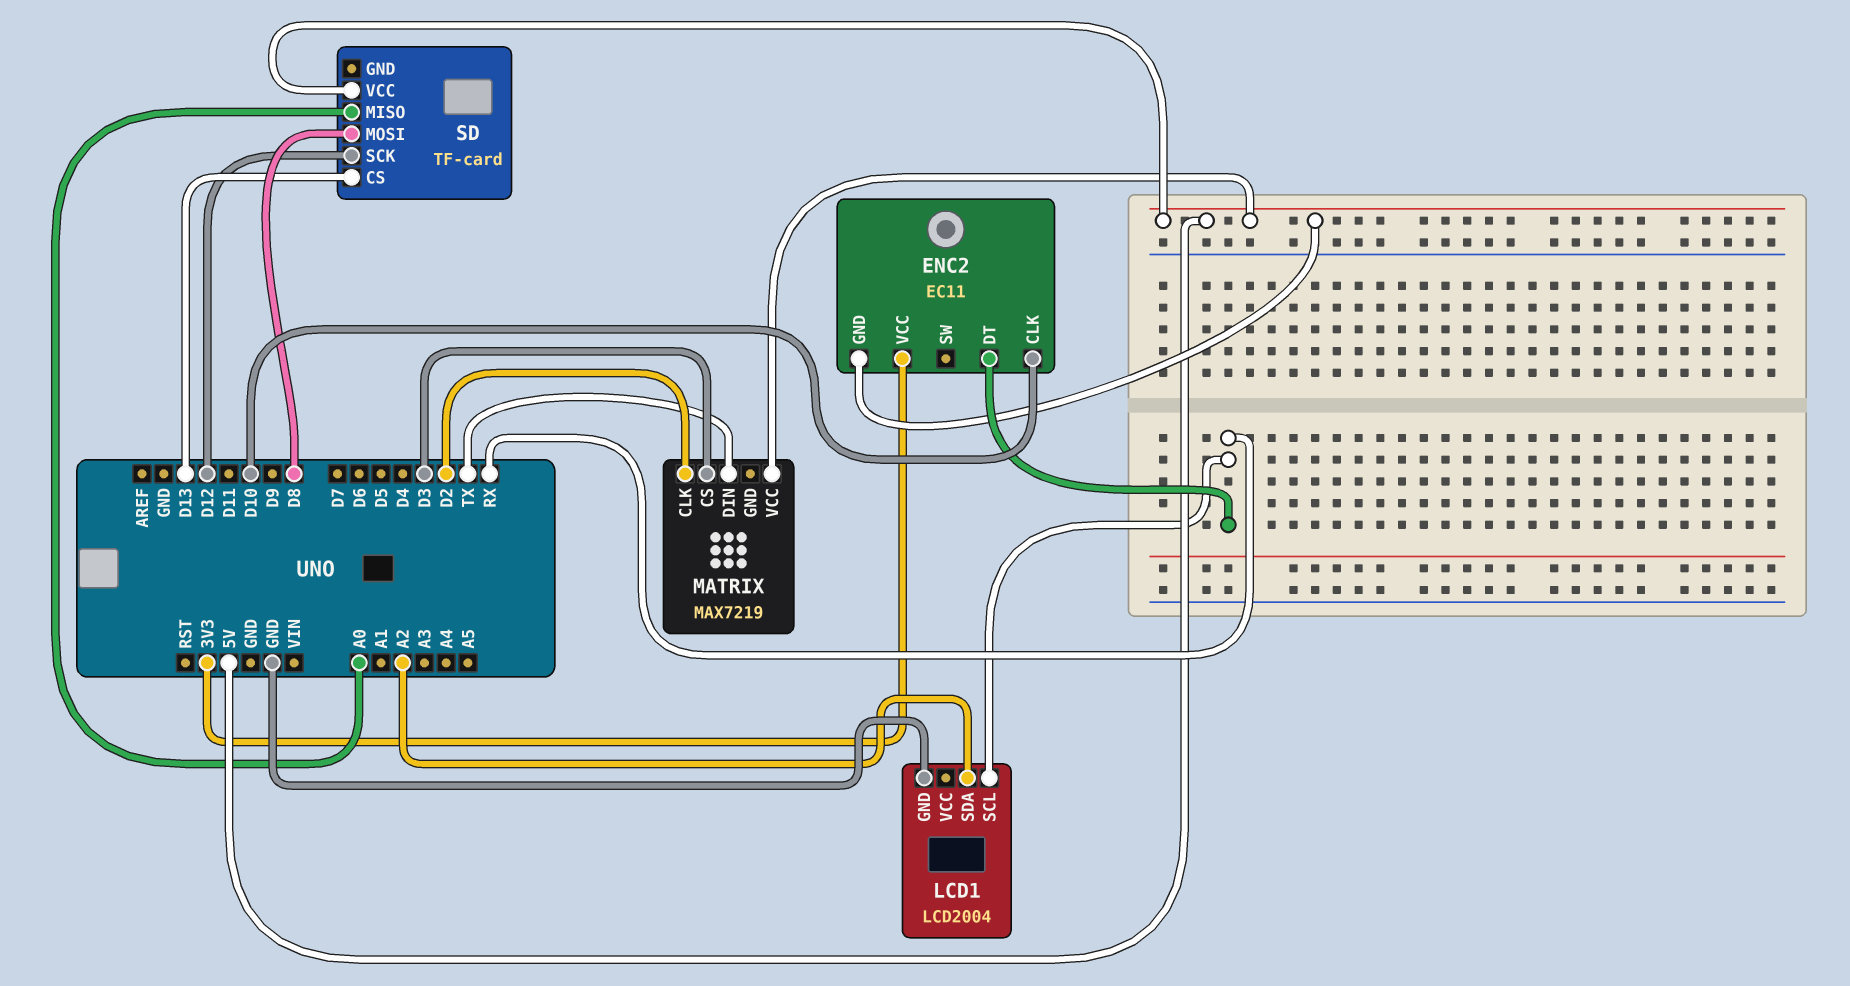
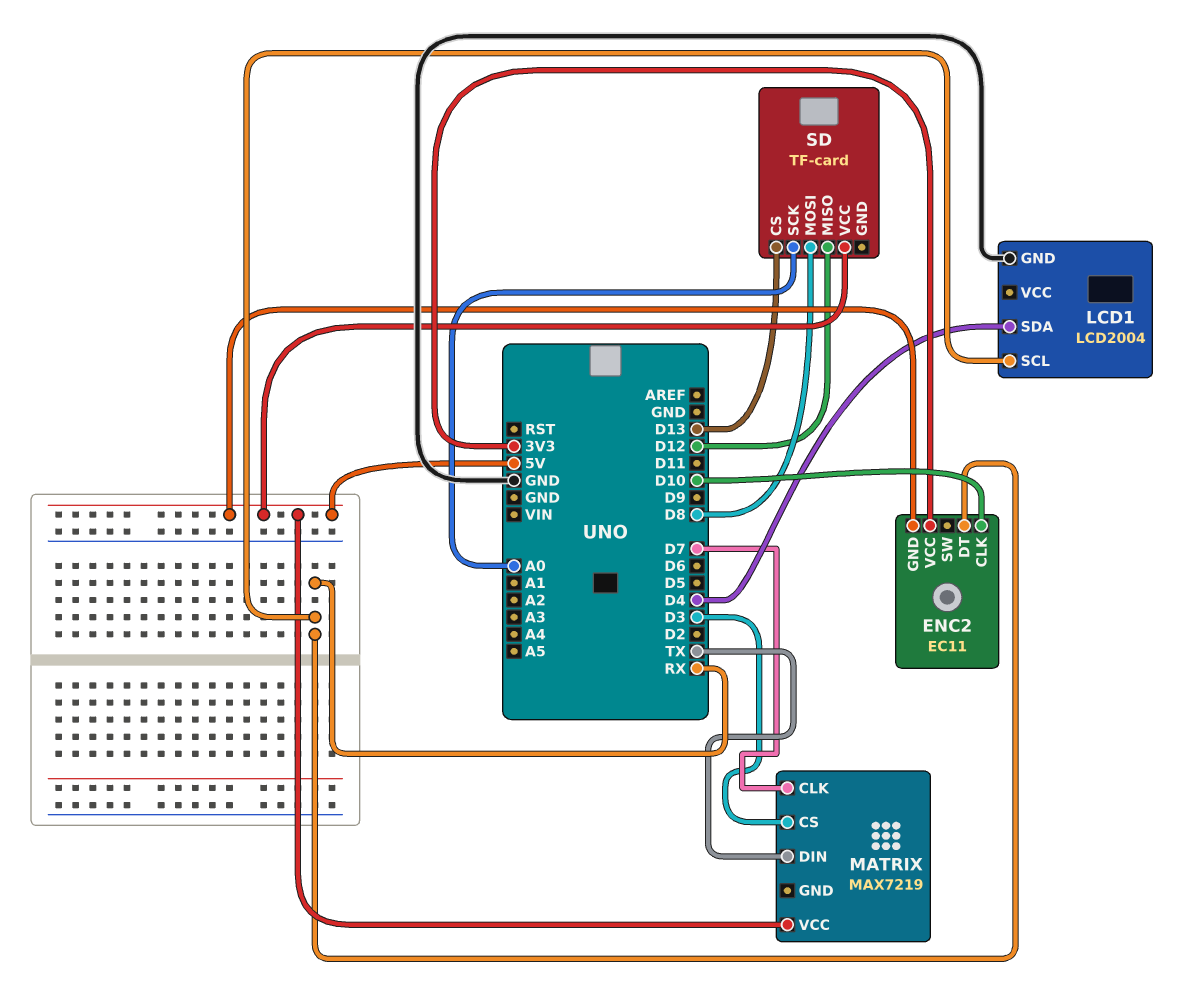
LCD1 pin SDA: A2 -> D4
MATRIX pin CLK: D2 -> D7
SD pin MISO: A0 -> D12
SD pin SCK: D12 -> A0

